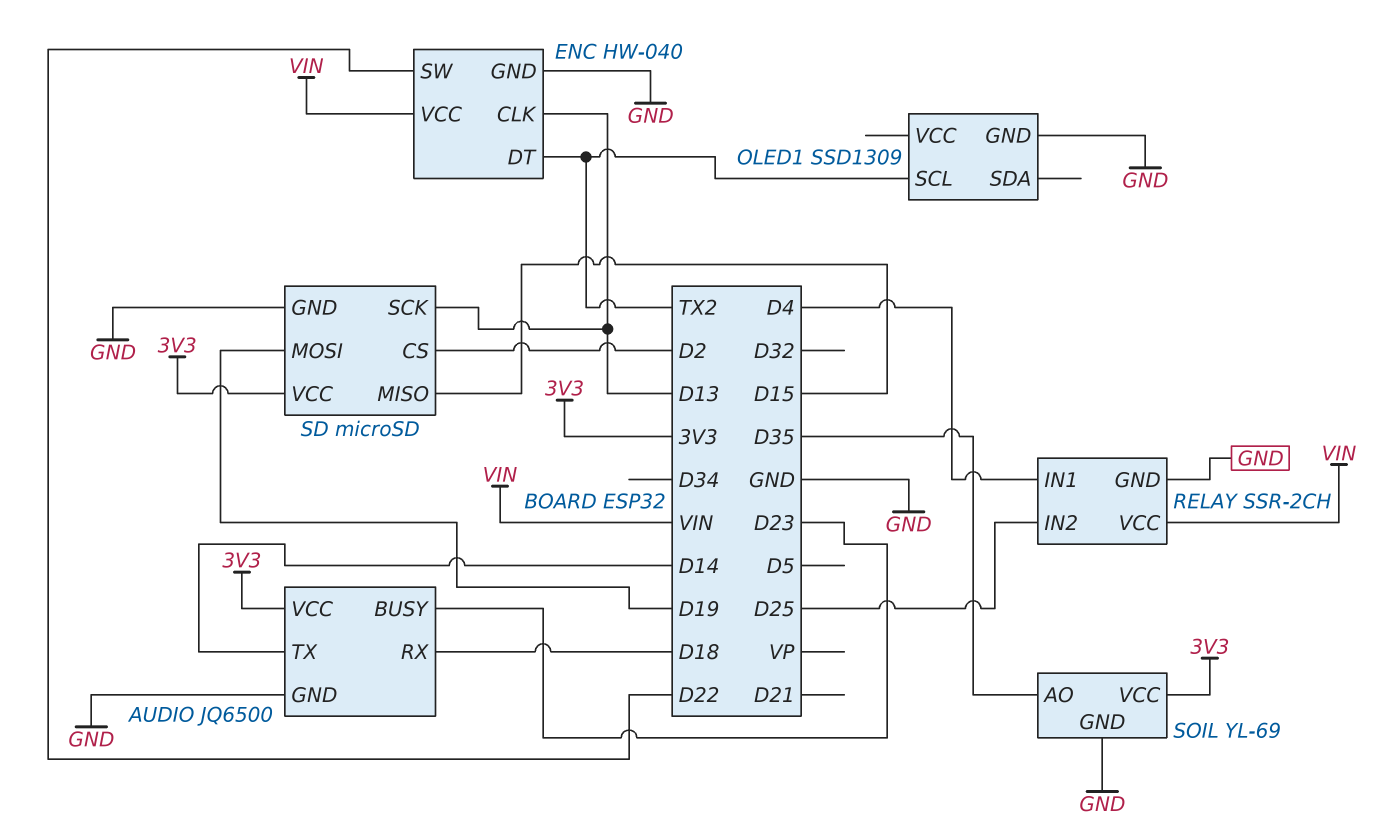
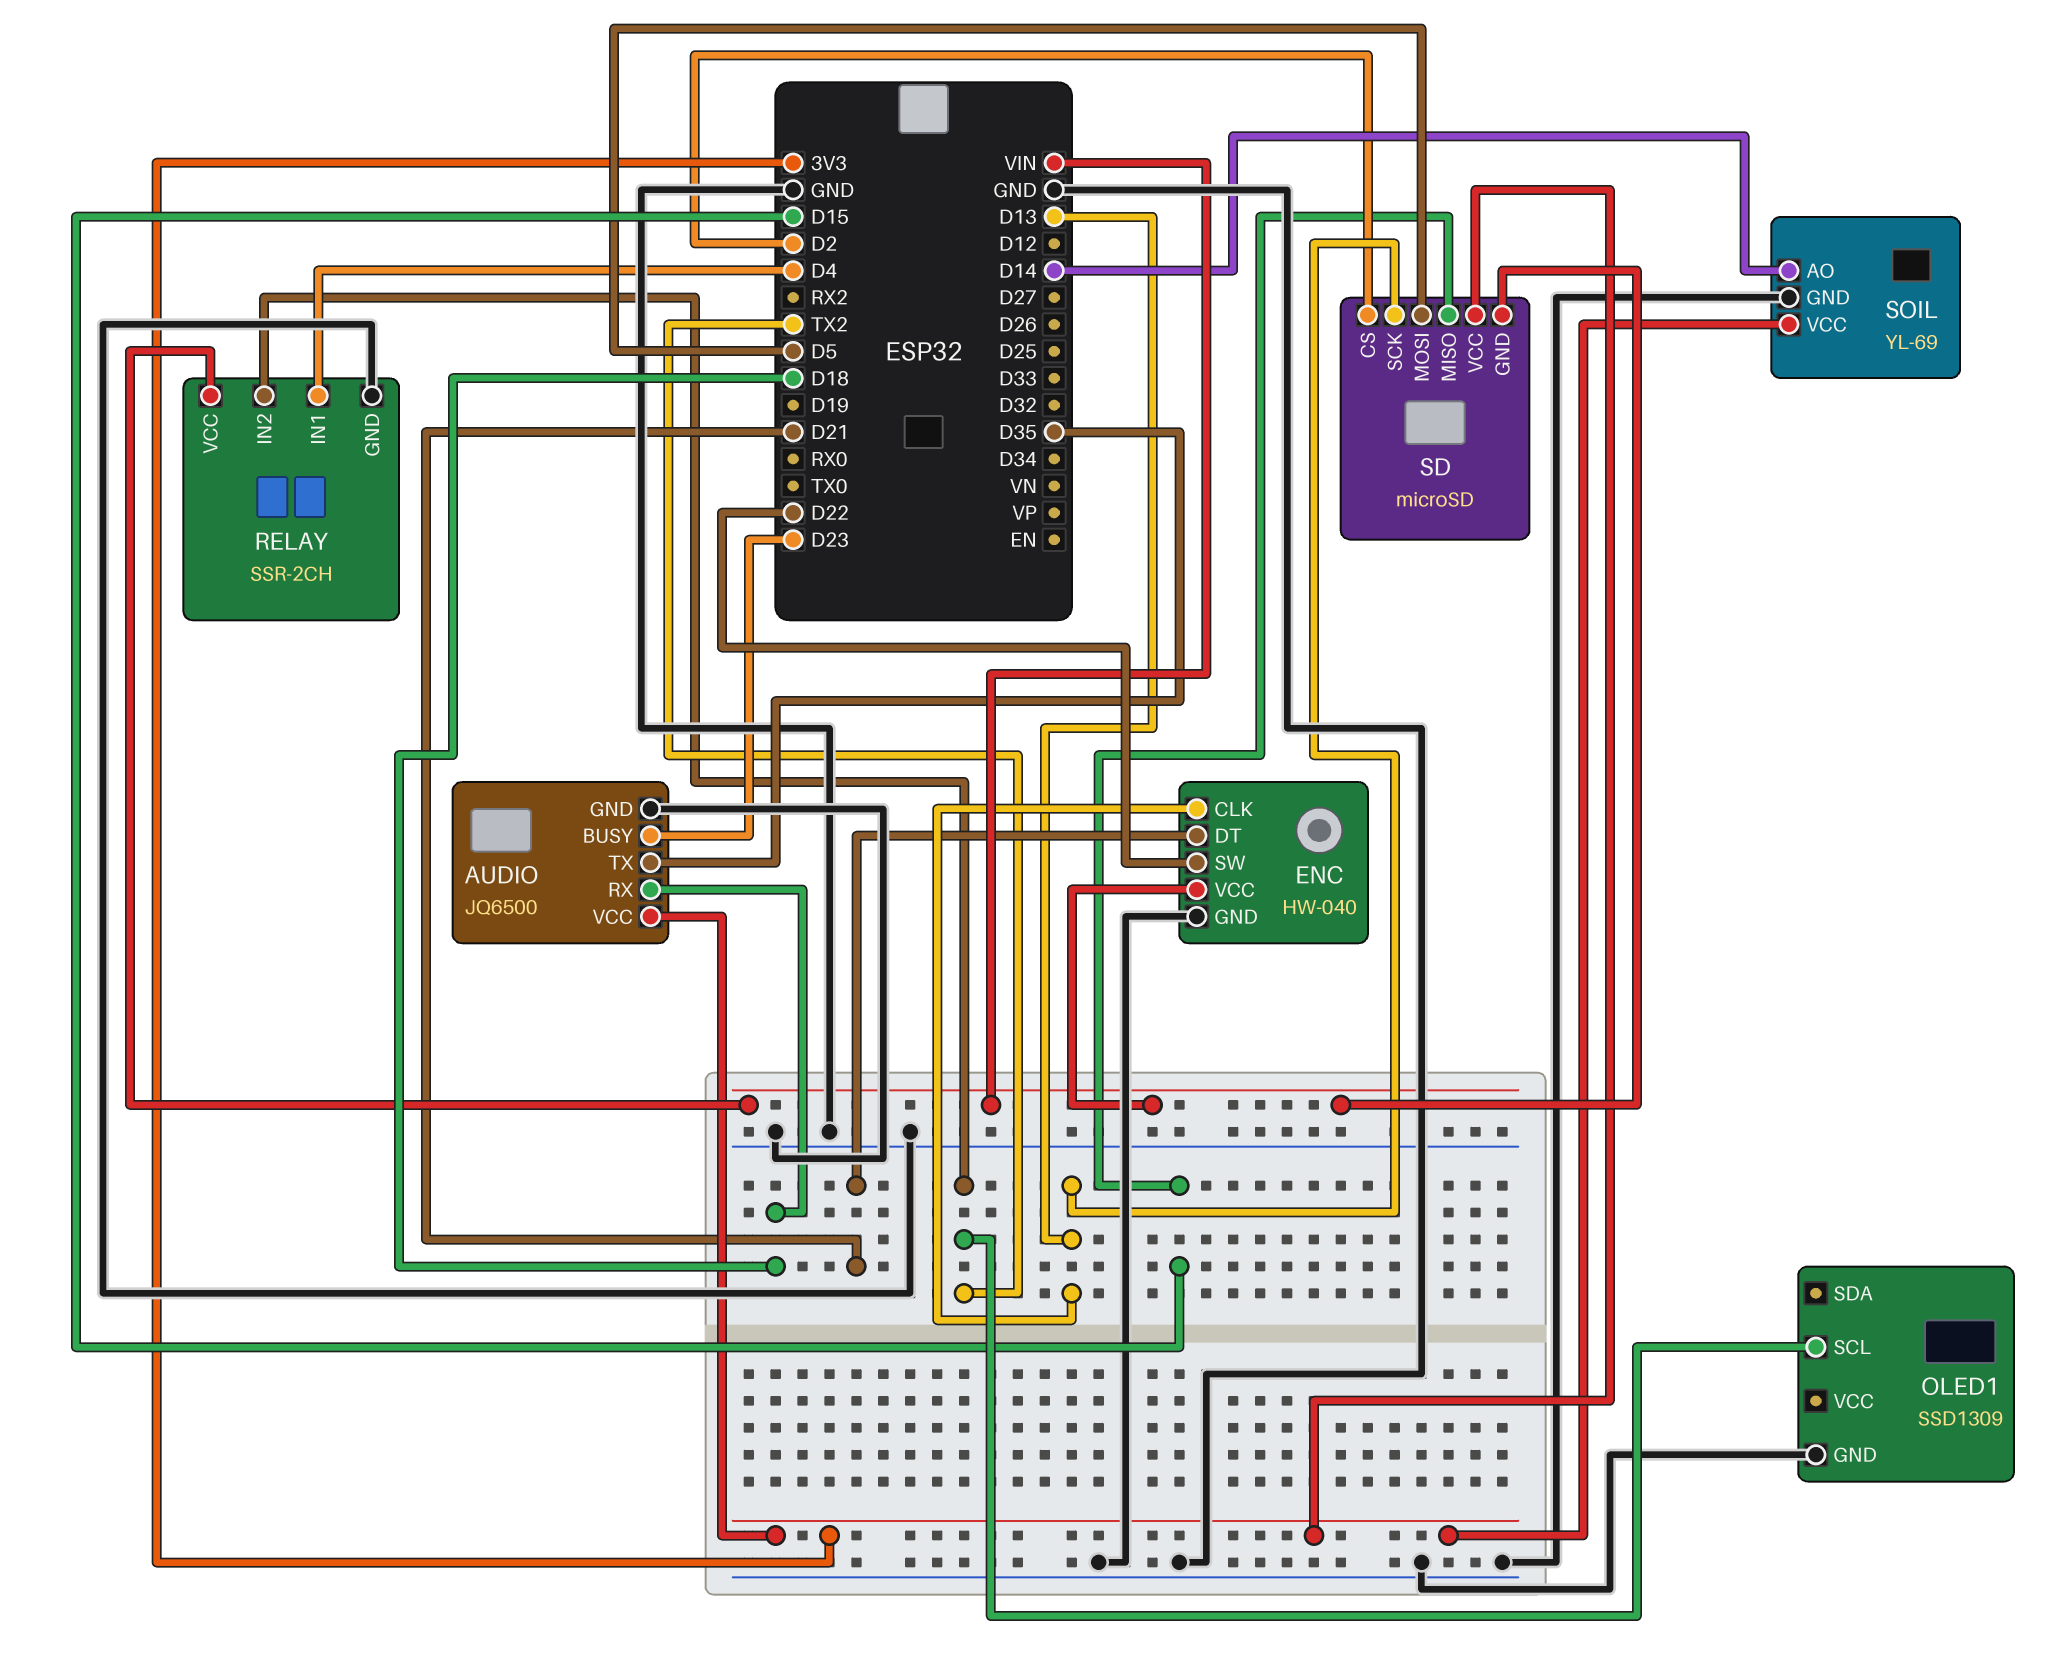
AUDIO pin TX: D14 -> D35
ENC pin DT: TX2 -> D21
RELAY pin IN2: D25 -> TX2
SD pin GND: GND -> VIN
SD pin MOSI: D19 -> D5
SOIL pin AO: D35 -> D14

